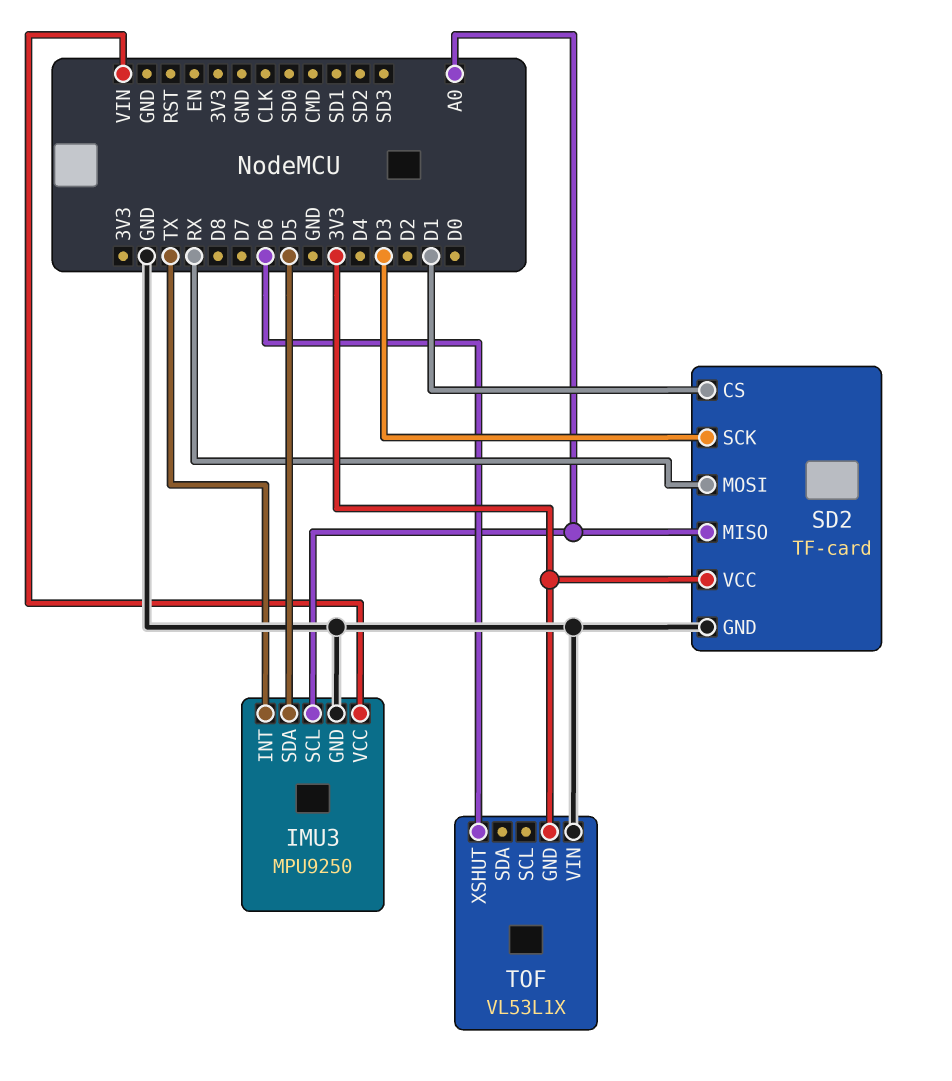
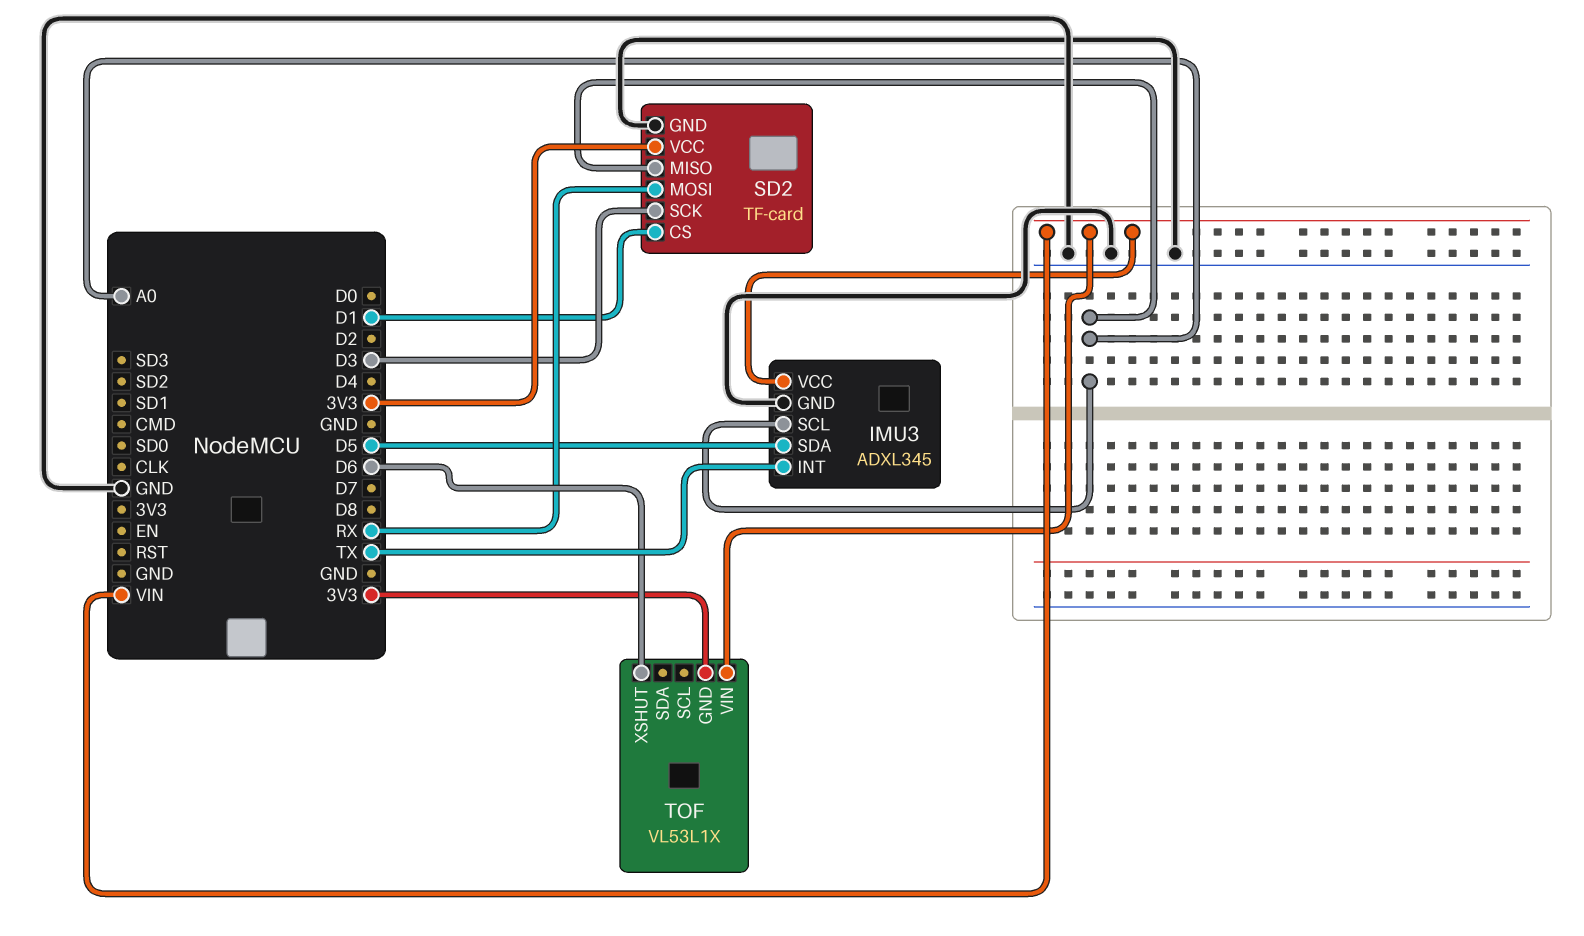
IMU3: MPU9250 -> ADXL345
TOF pin VIN: GND -> VIN

